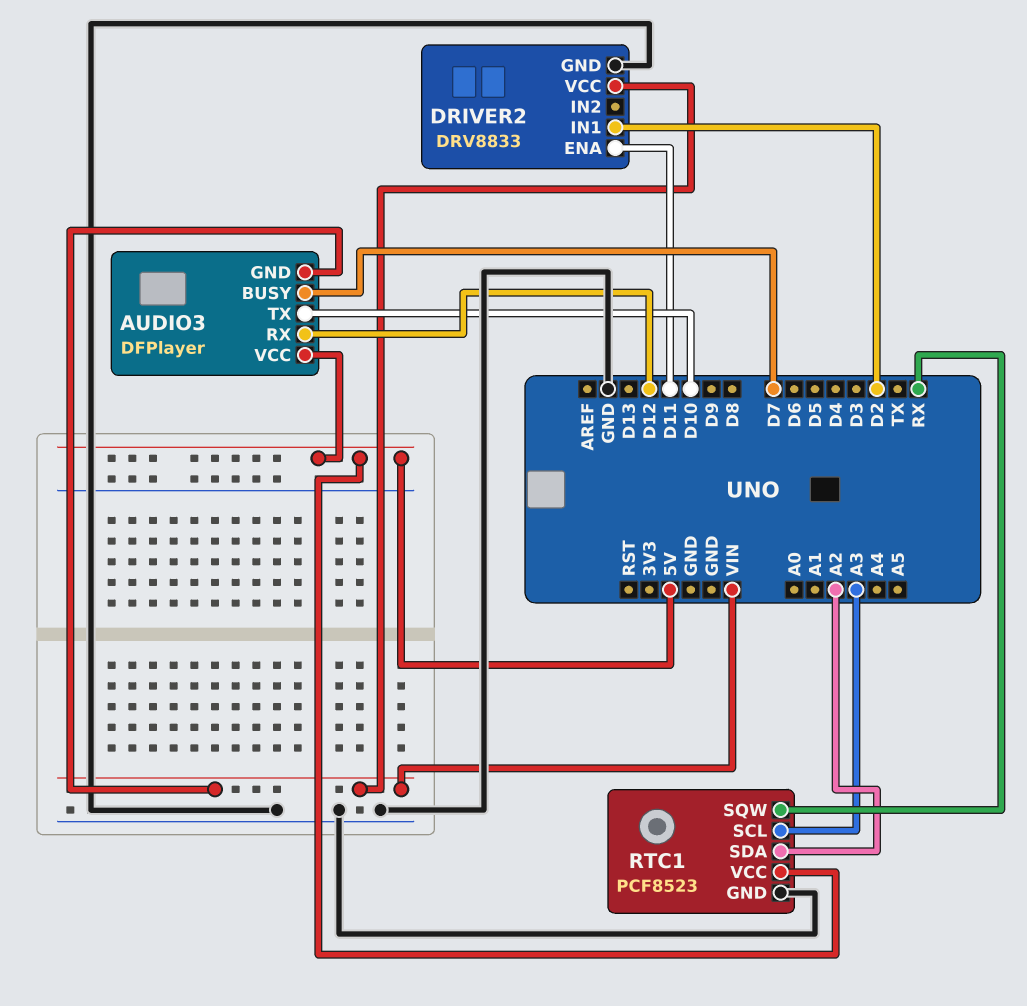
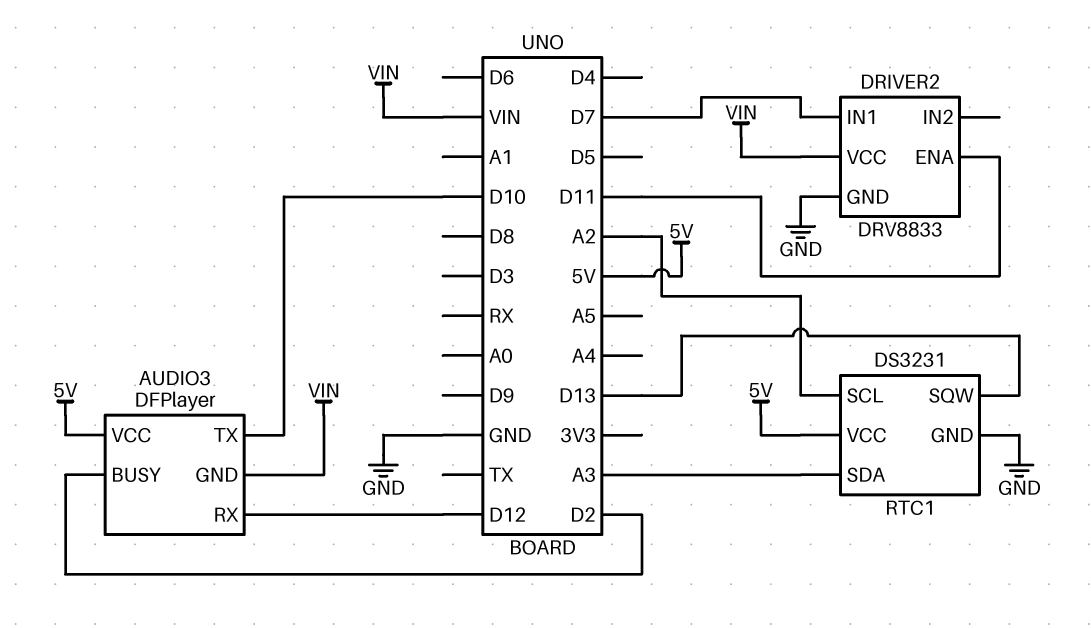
AUDIO3 pin BUSY: D7 -> D2
DRIVER2 pin IN1: D2 -> D7
RTC1: PCF8523 -> DS3231
RTC1 pin SCL: A3 -> A2
RTC1 pin SDA: A2 -> A3
RTC1 pin SQW: RX -> D13

